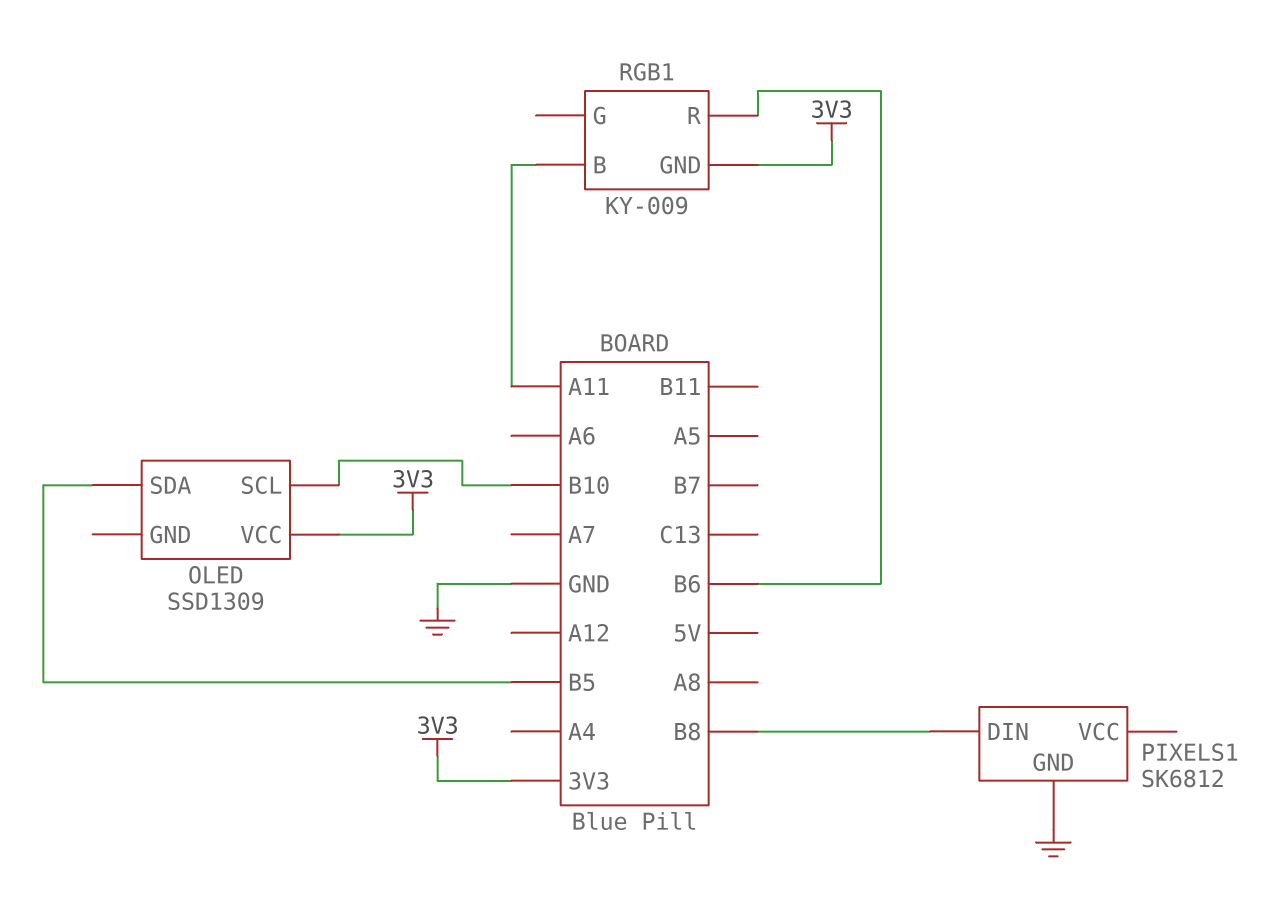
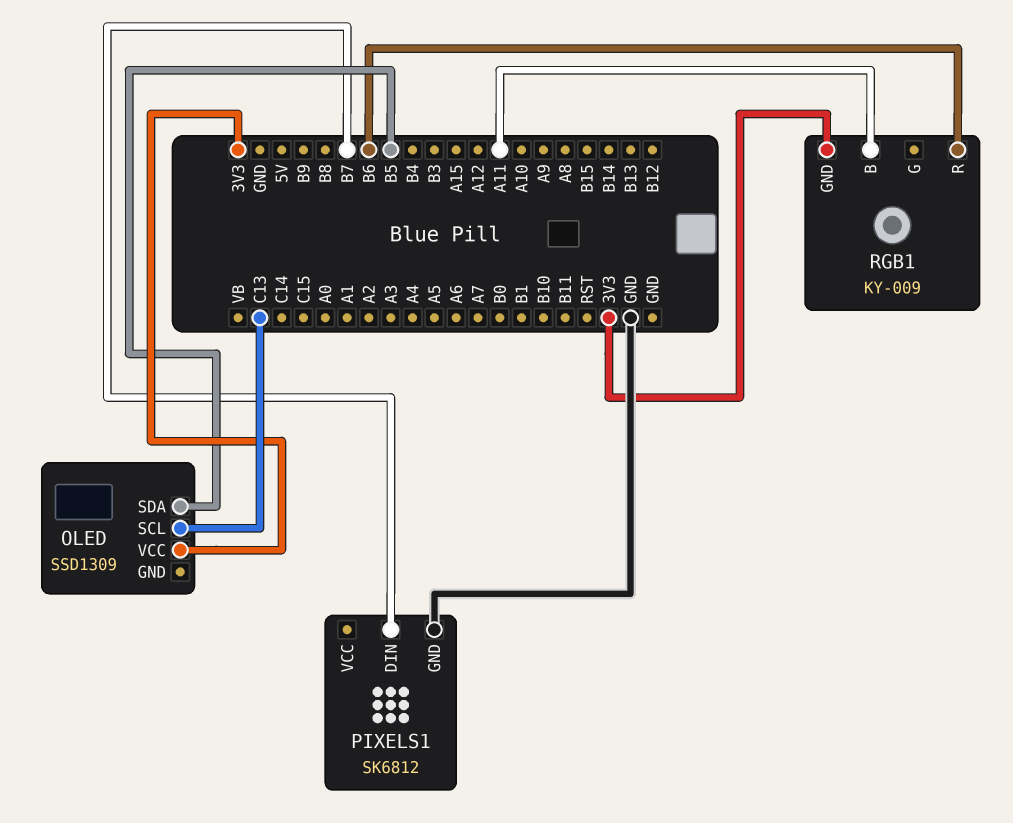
OLED pin SCL: B10 -> C13
PIXELS1 pin DIN: B8 -> B7

